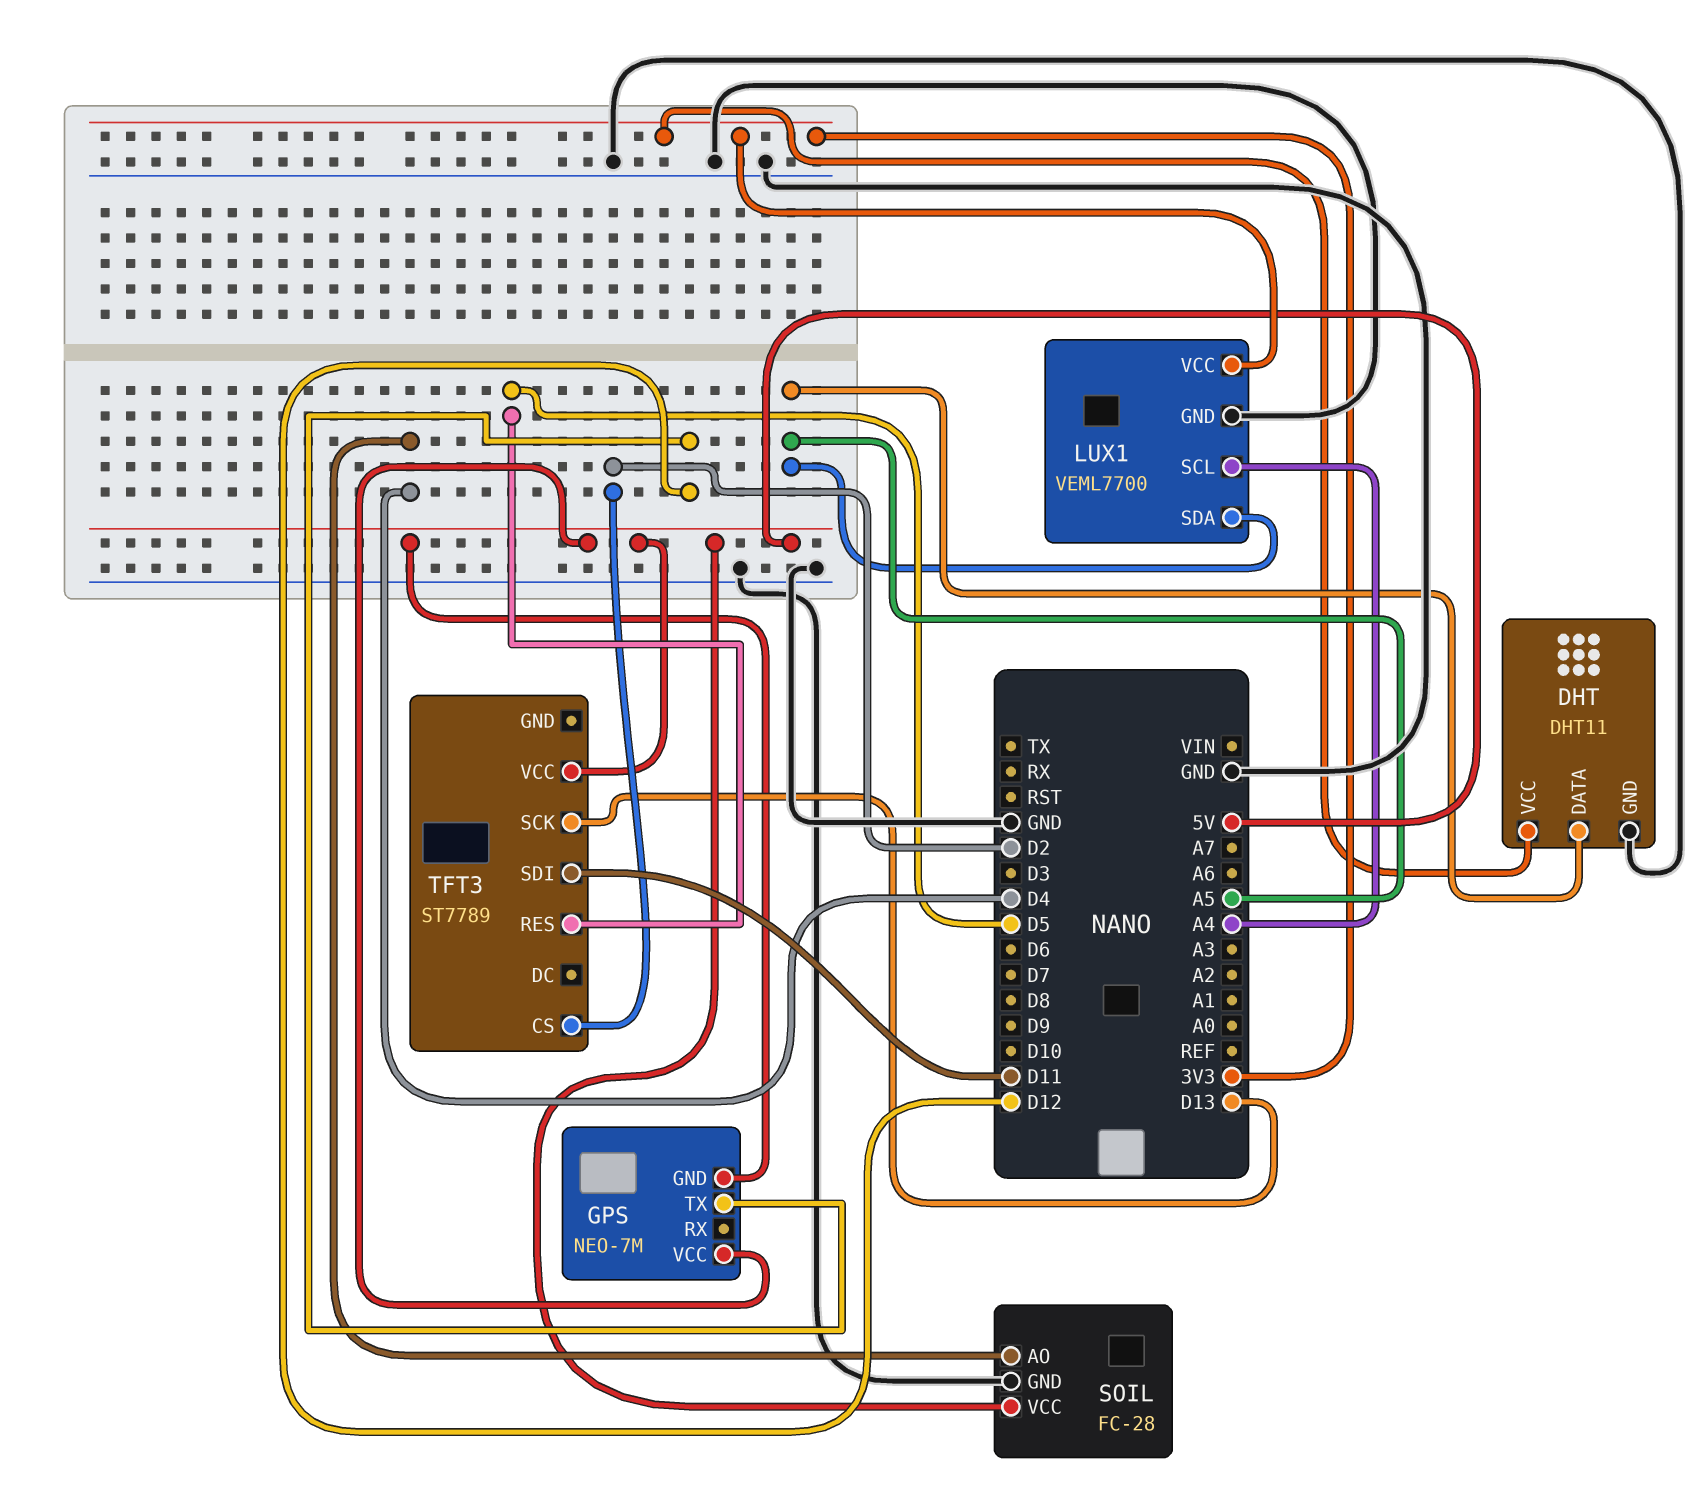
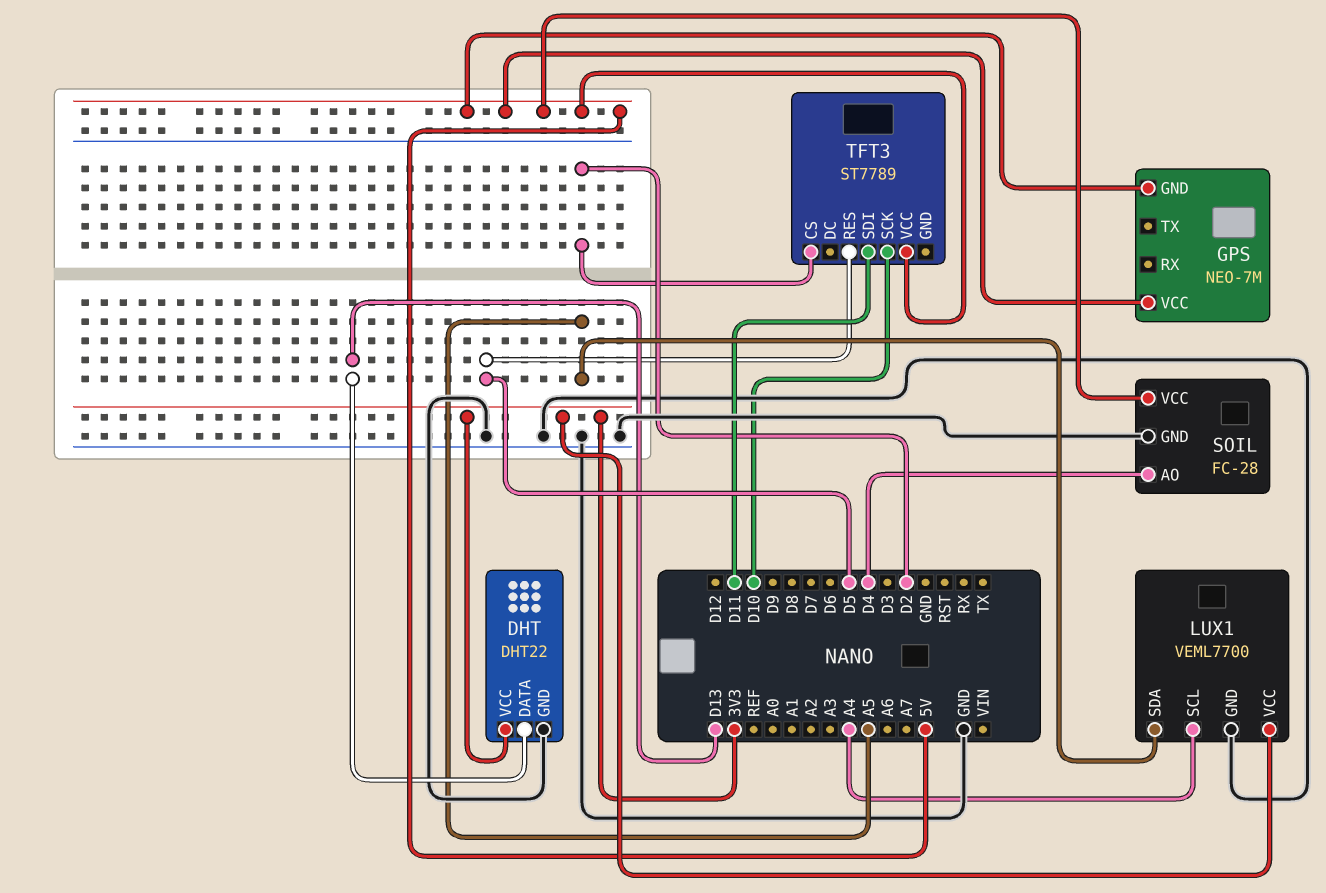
DHT: DHT11 -> DHT22
DHT pin DATA: A5 -> D13
GPS pin TX: D12 -> none
TFT3 pin SCK: D13 -> D10

